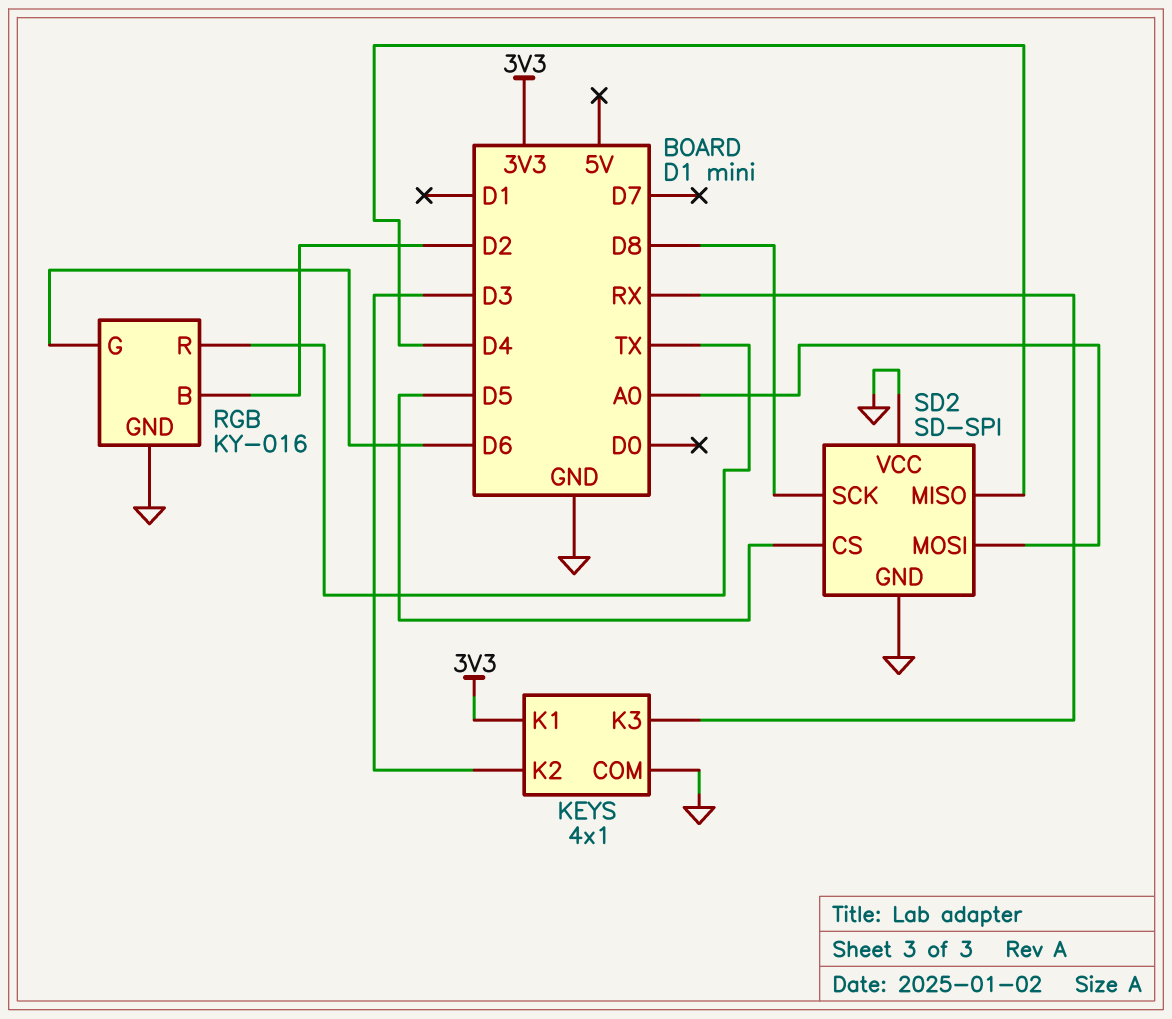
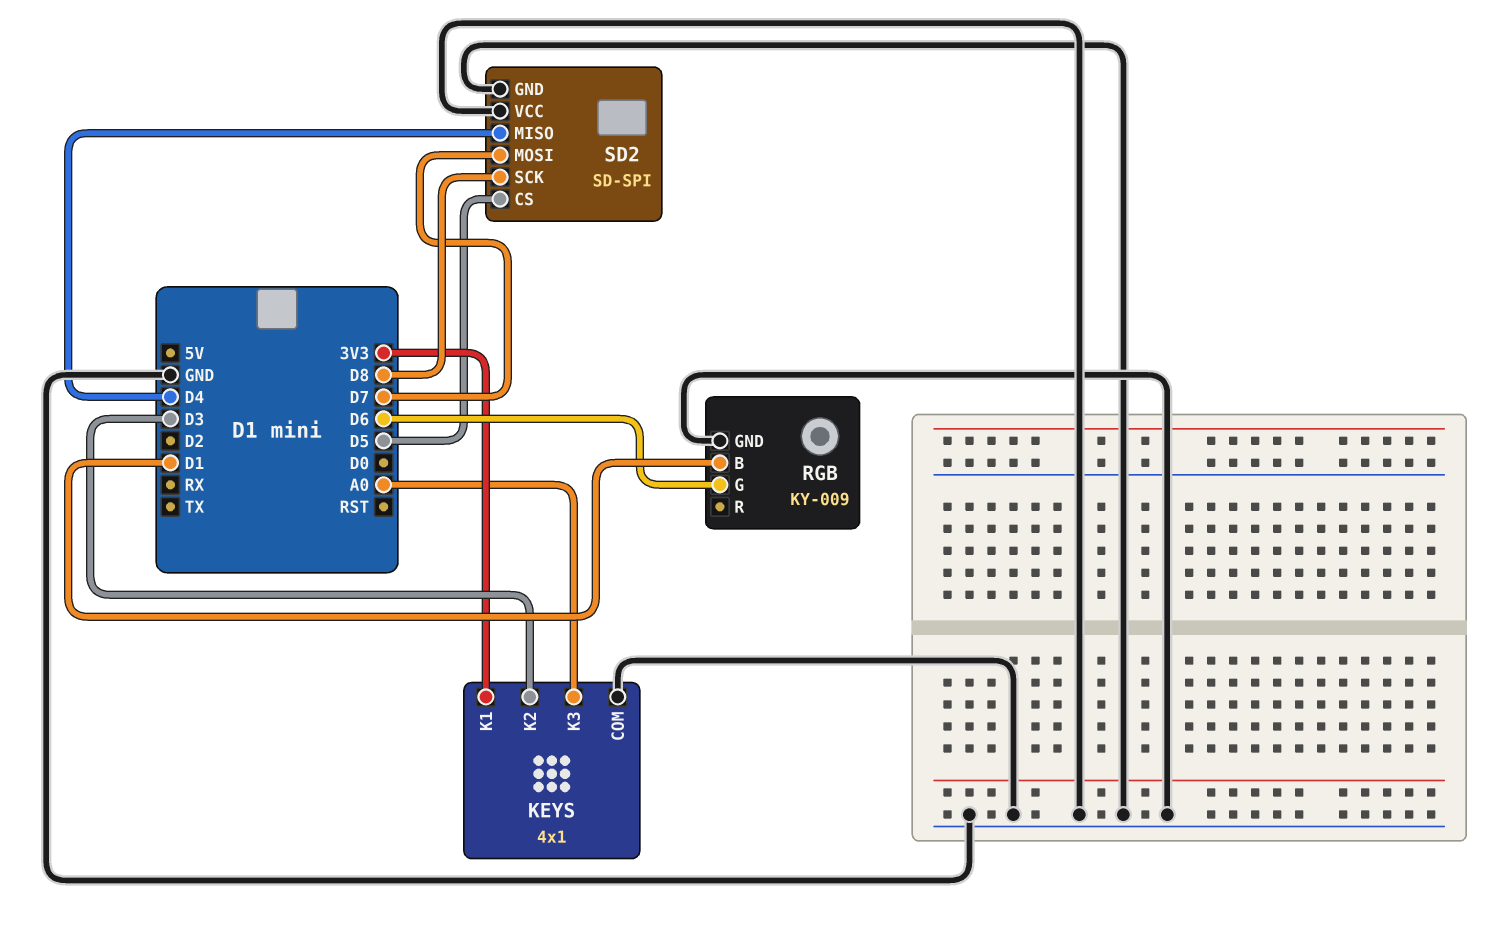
KEYS pin K3: RX -> A0
RGB: KY-016 -> KY-009
RGB pin B: D2 -> D1
RGB pin R: TX -> none
SD2 pin MOSI: A0 -> D7

